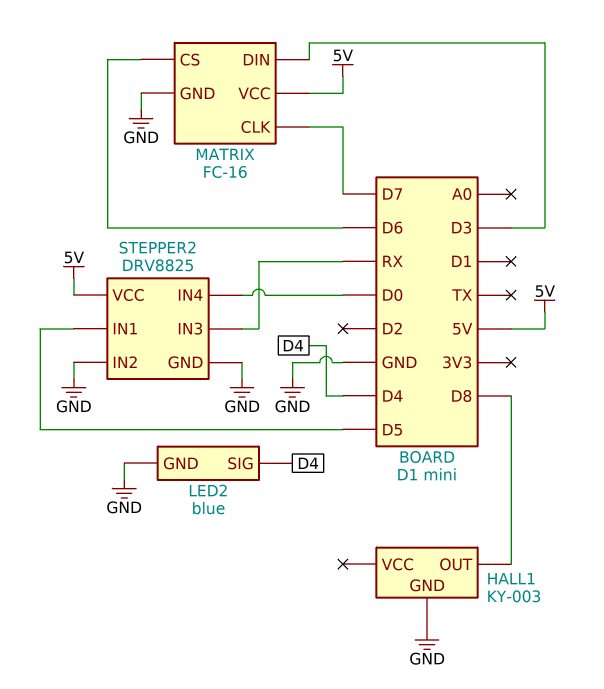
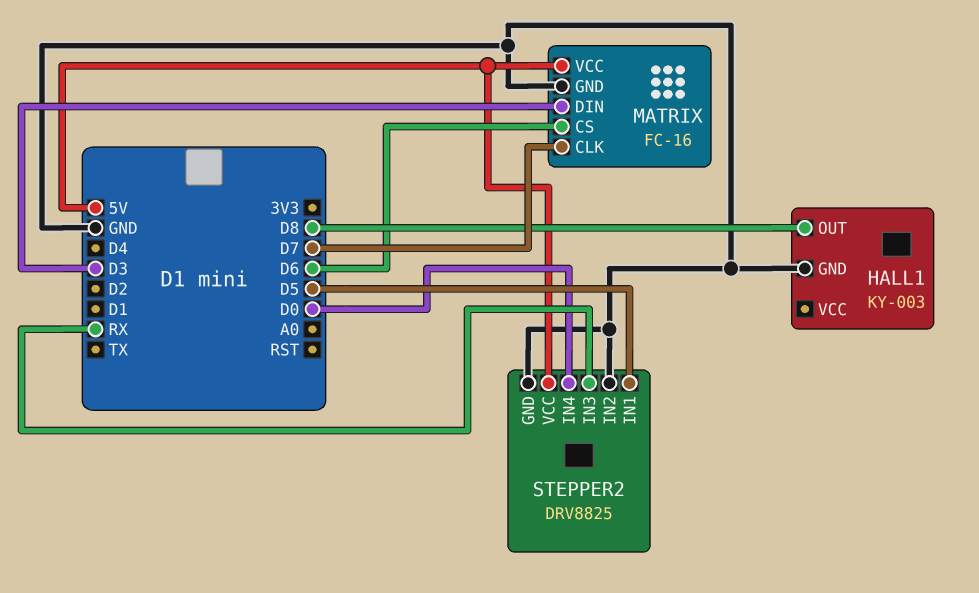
LED2: blue -> none
LED2 pin GND: GND -> none
LED2 pin SIG: D4 -> none

